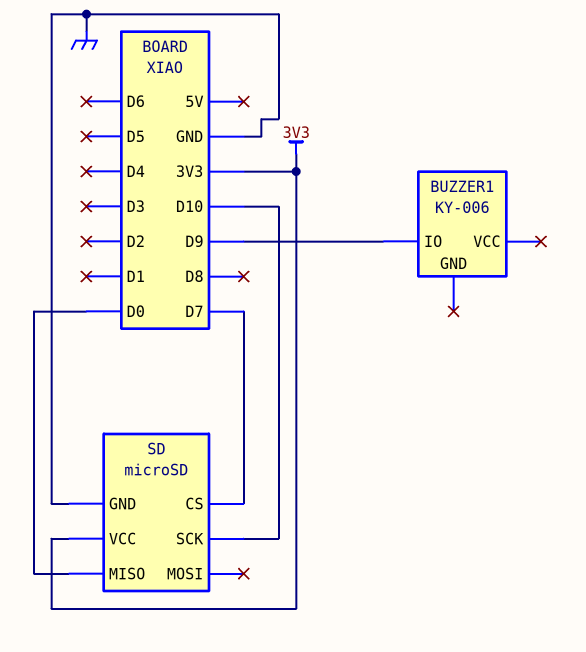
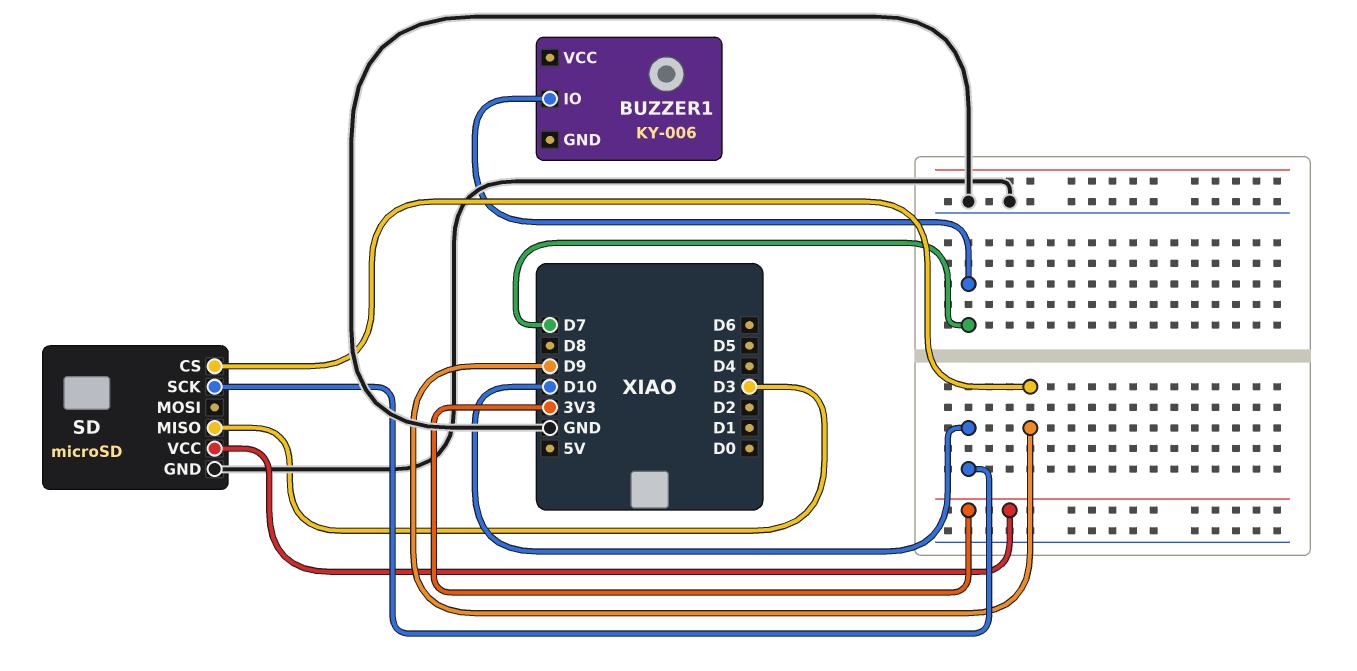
BUZZER1 pin IO: D9 -> D7
SD pin CS: D7 -> D9
SD pin MISO: D0 -> D3

